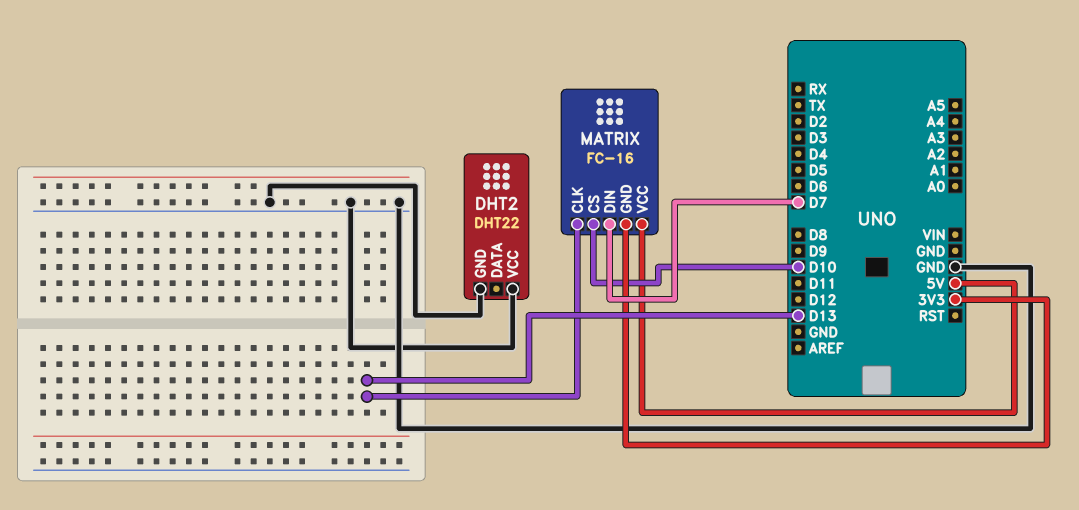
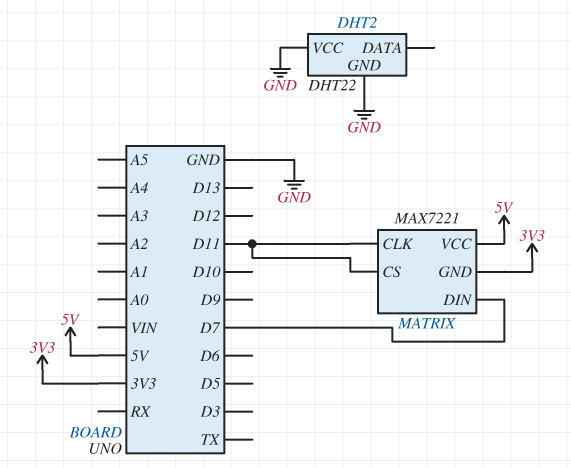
MATRIX: FC-16 -> MAX7221
MATRIX pin CLK: D13 -> D11
MATRIX pin CS: D10 -> D11

